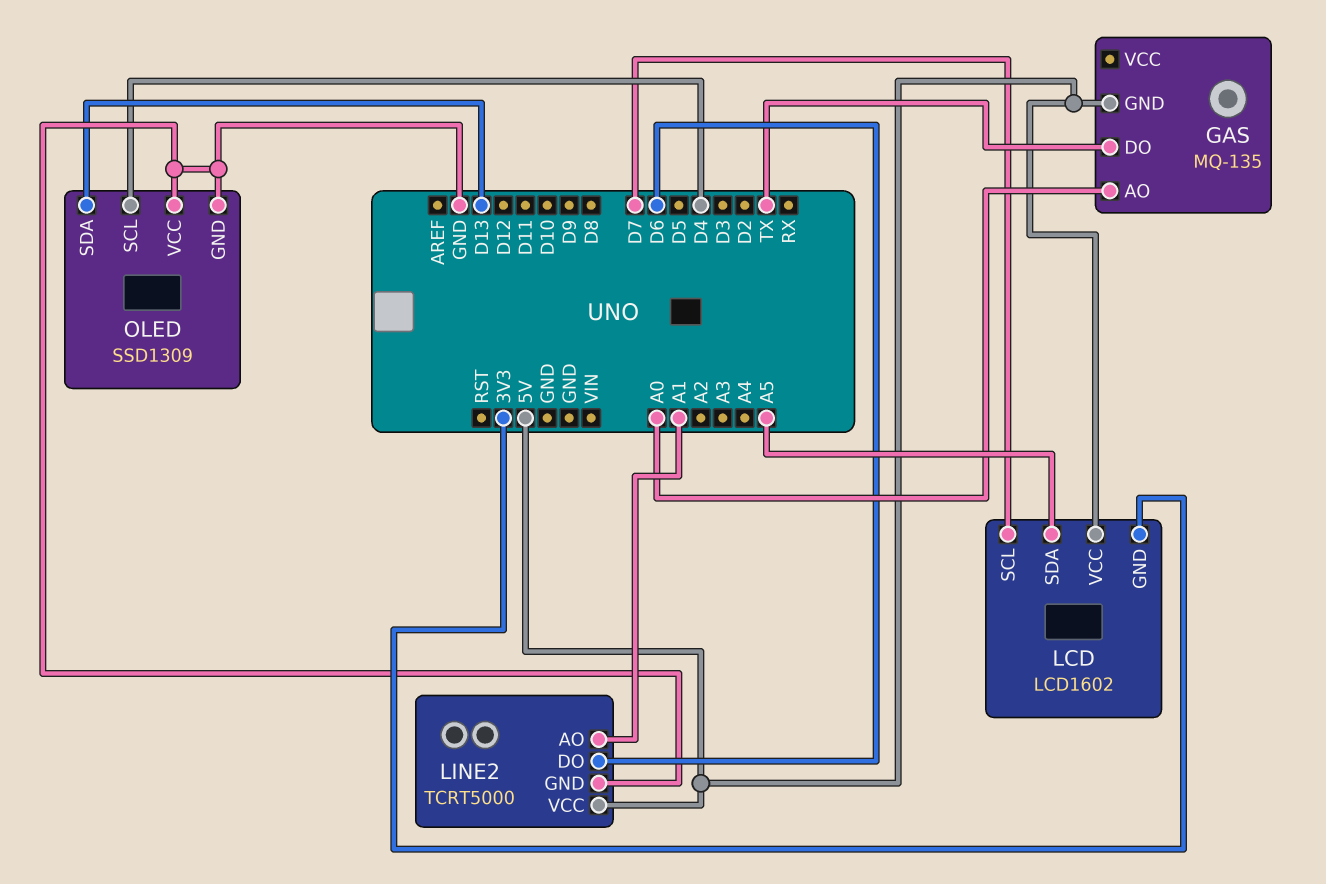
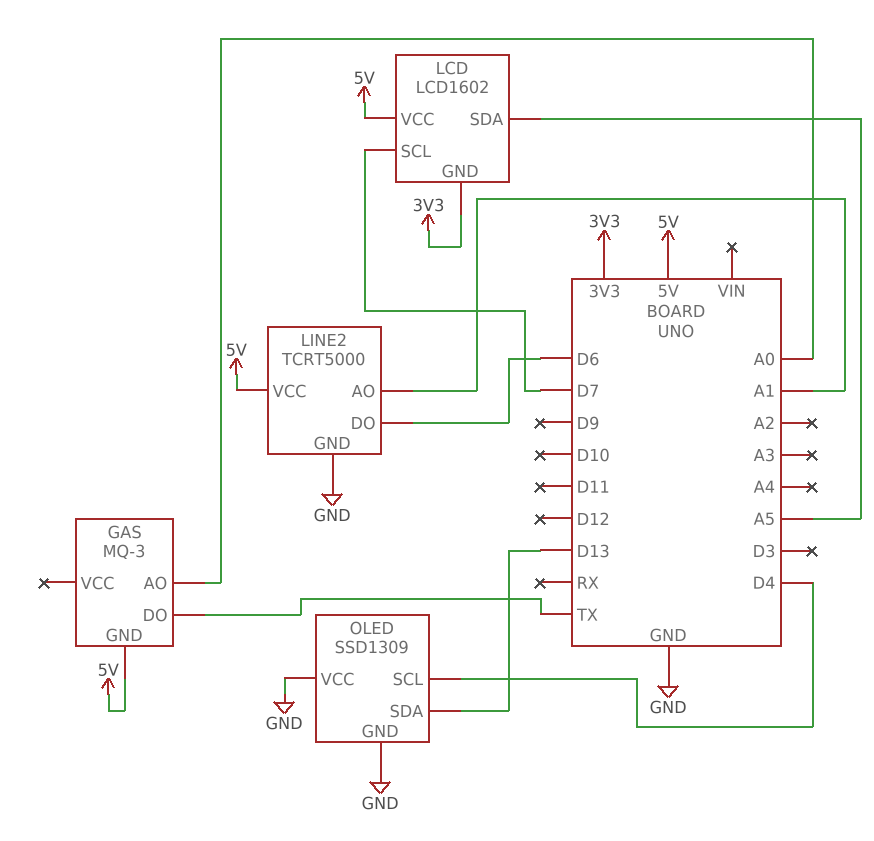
GAS: MQ-135 -> MQ-3

